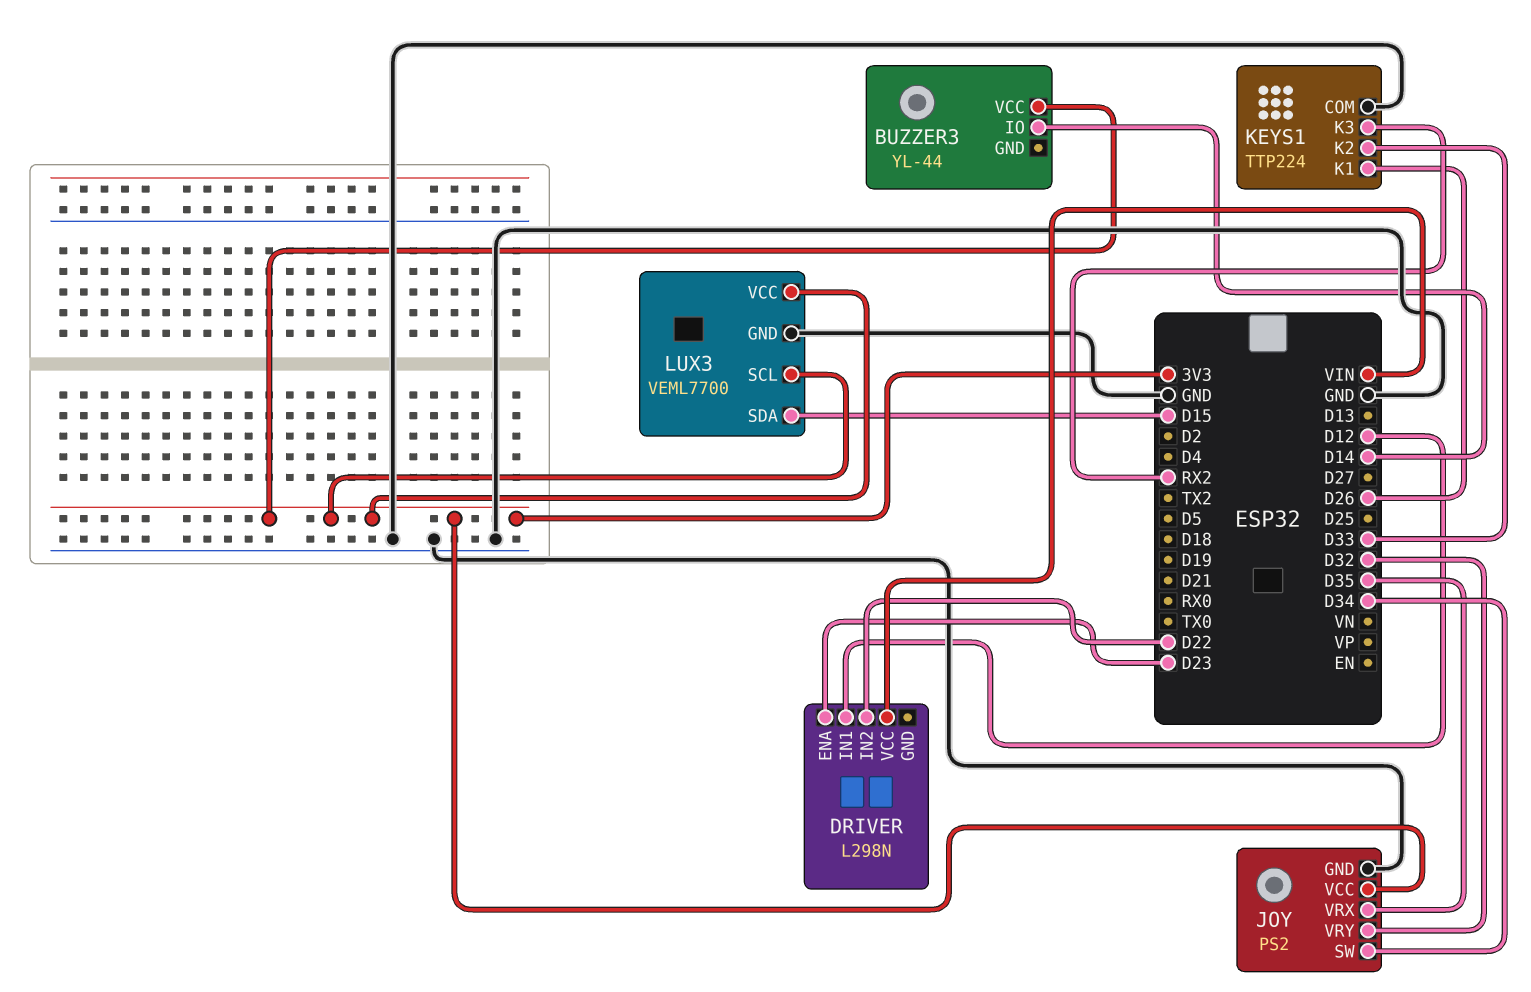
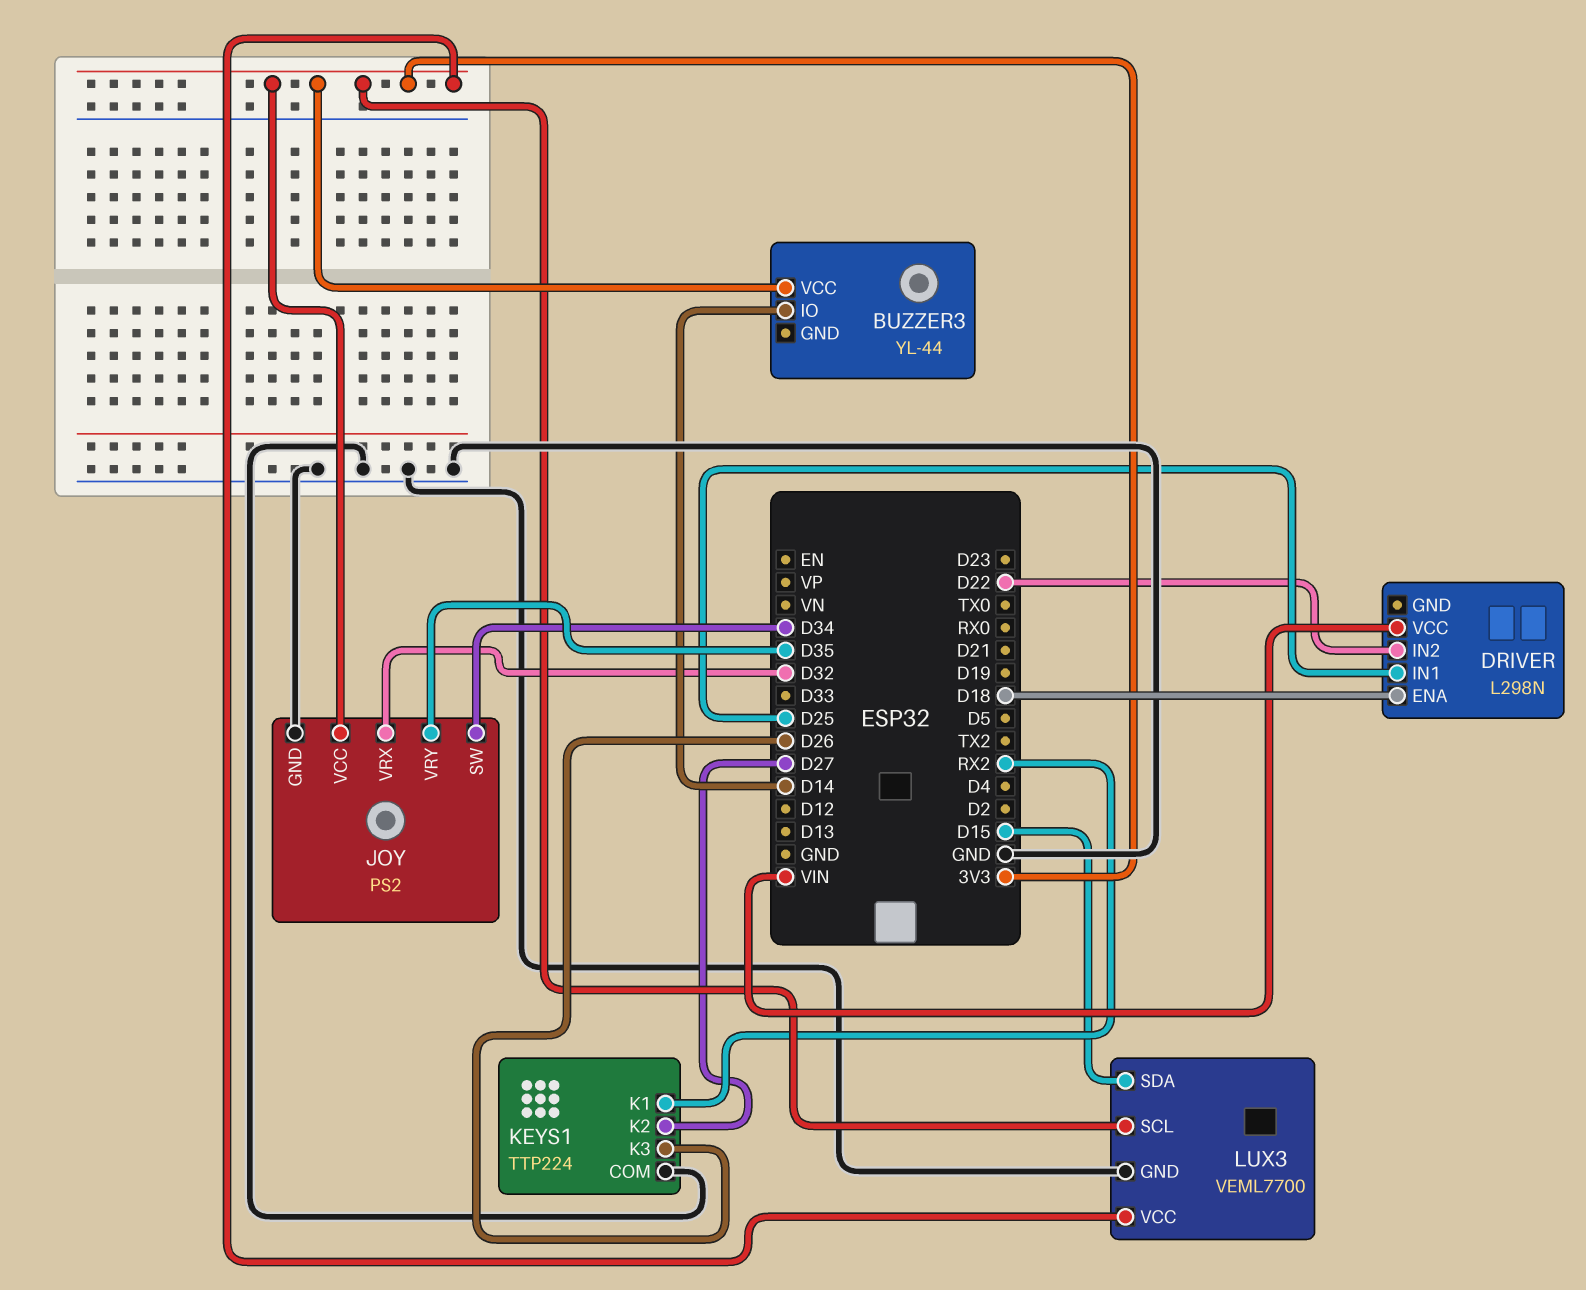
DRIVER pin ENA: D23 -> D18
DRIVER pin IN1: D12 -> D25
JOY pin VRX: D35 -> D32
JOY pin VRY: D32 -> D35
KEYS1 pin K1: D26 -> RX2
KEYS1 pin K2: D33 -> D27
KEYS1 pin K3: RX2 -> D26

